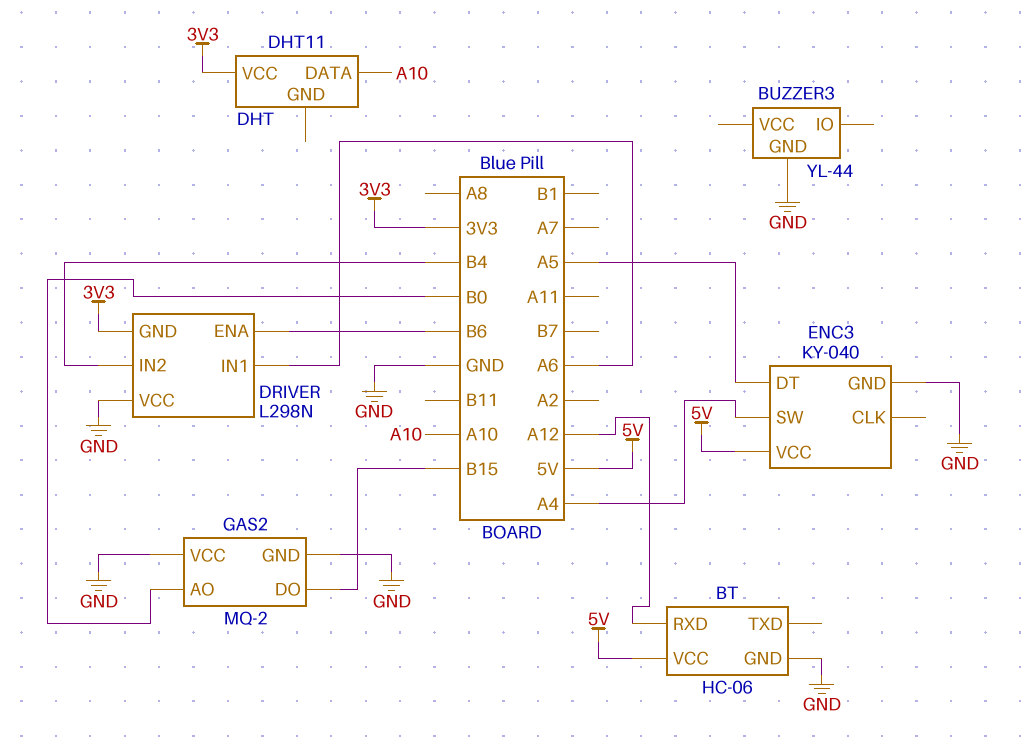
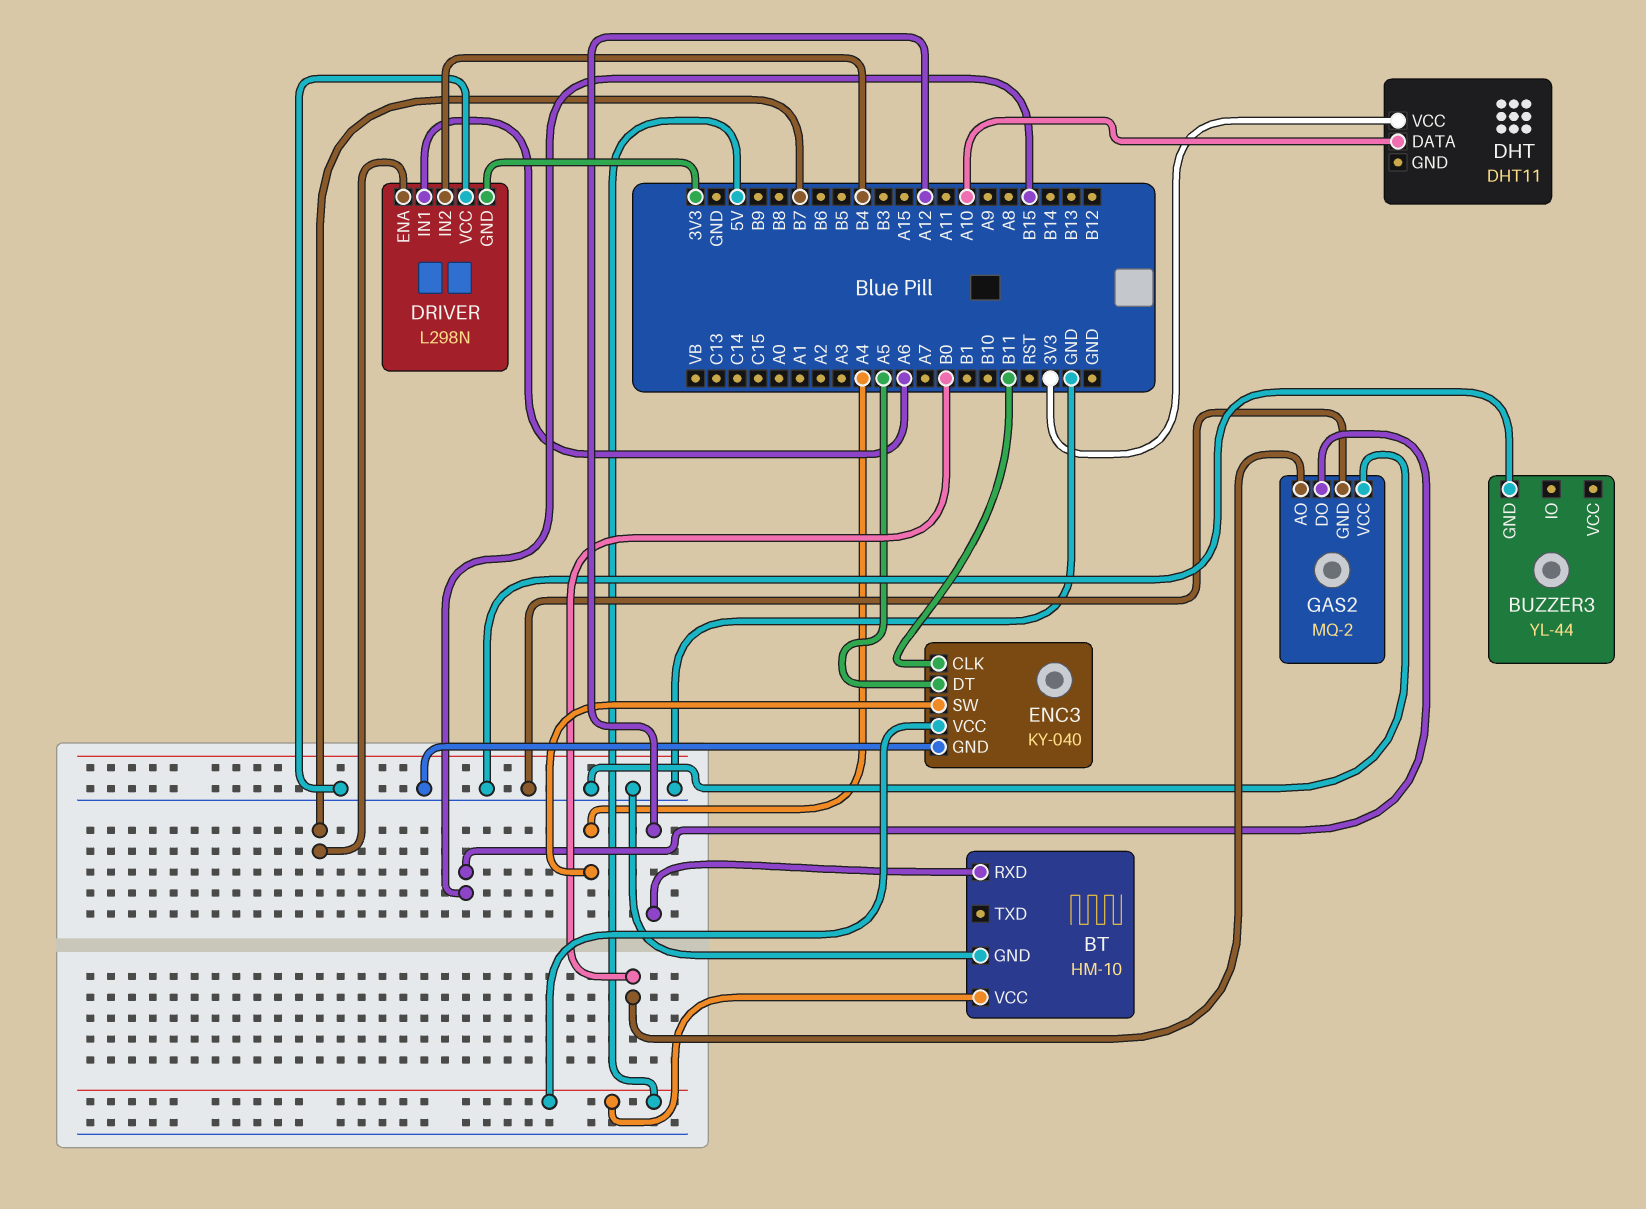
BT: HC-06 -> HM-10
DRIVER pin ENA: B6 -> B7
ENC3 pin CLK: none -> B11

